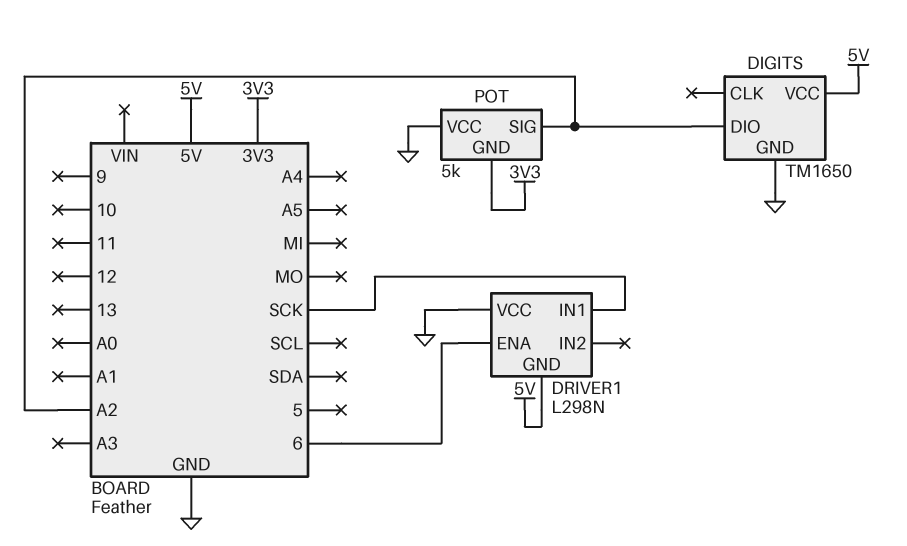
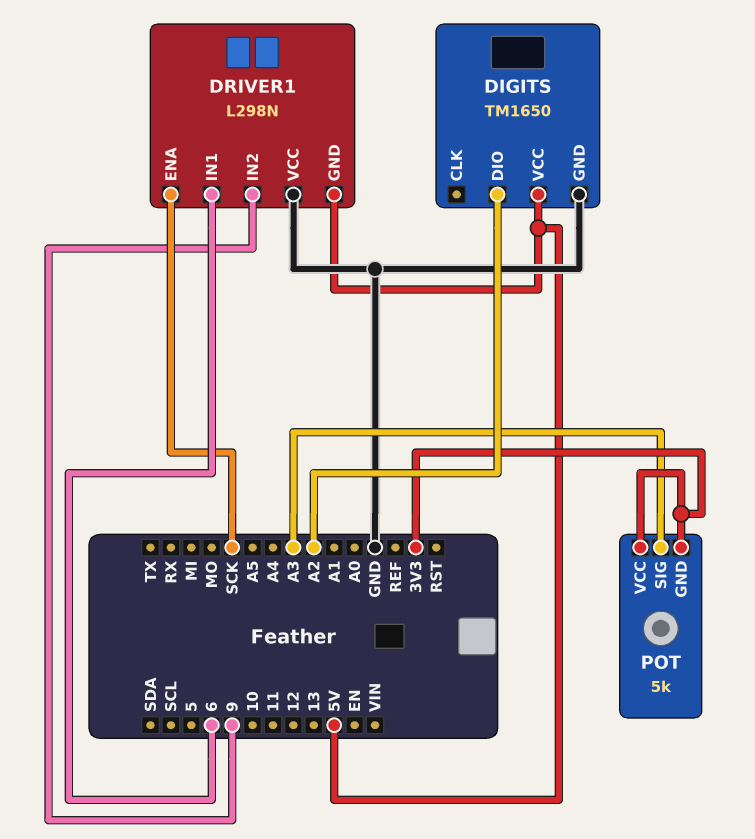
DRIVER1 pin ENA: 6 -> SCK
DRIVER1 pin IN1: SCK -> 6
DRIVER1 pin IN2: none -> 9
POT pin SIG: A2 -> A3
POT pin VCC: GND -> 3V3

